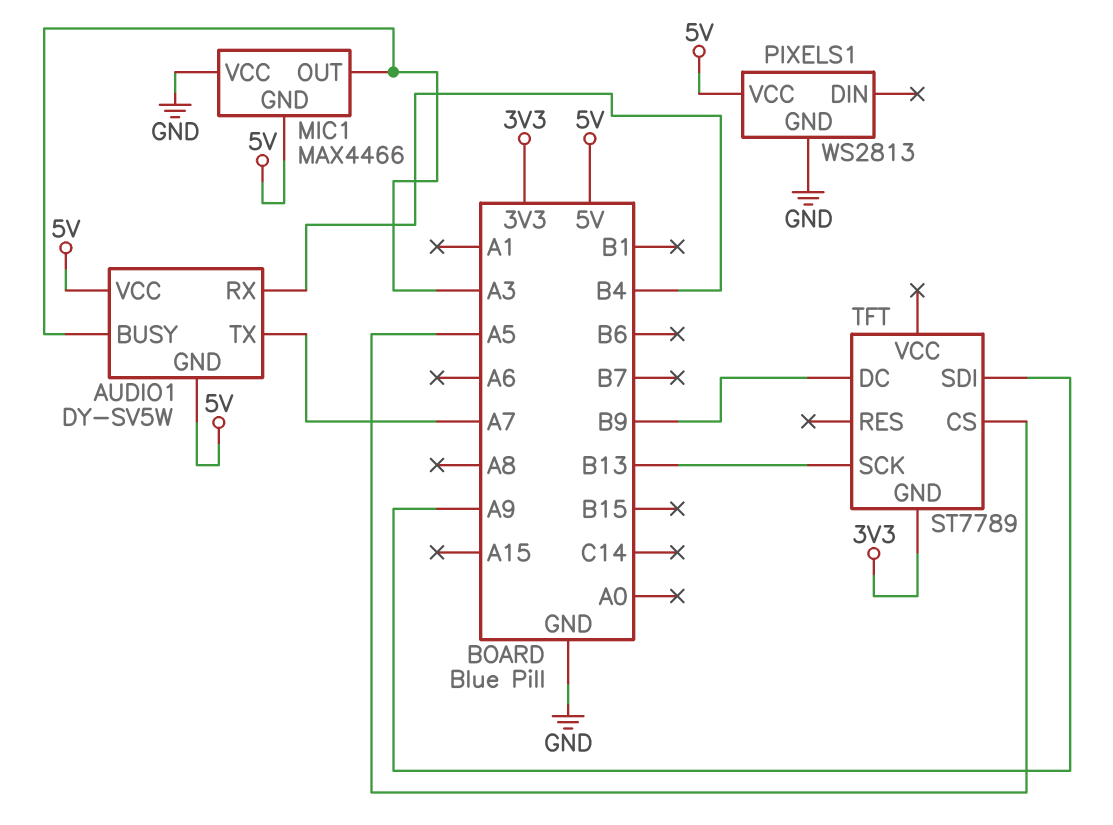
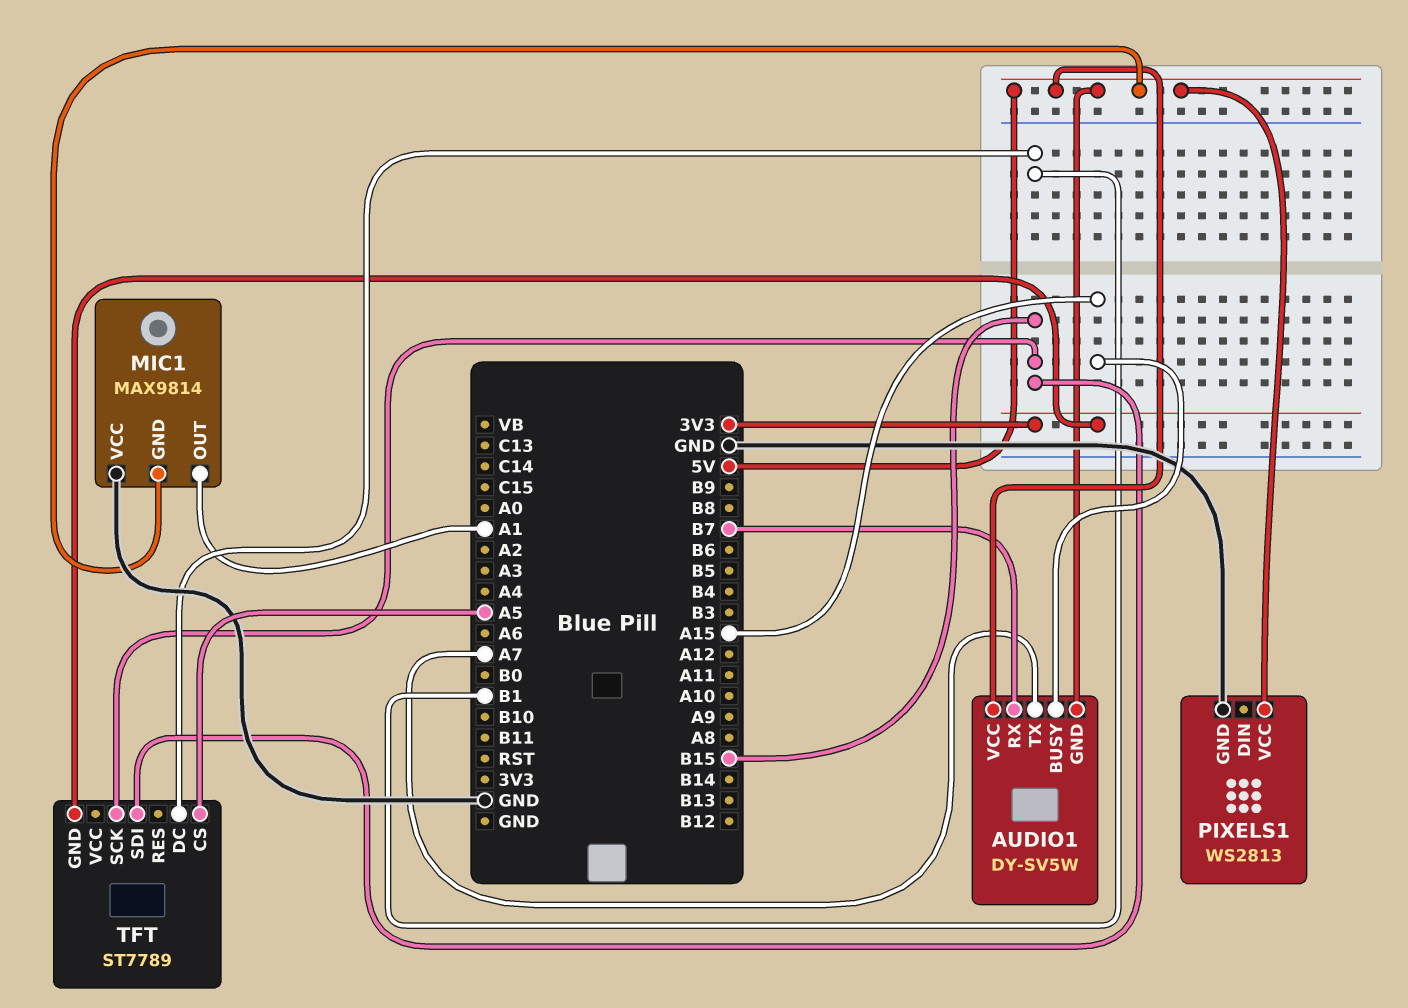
AUDIO1 pin BUSY: A3 -> A15
AUDIO1 pin RX: B4 -> B7
MIC1: MAX4466 -> MAX9814
MIC1 pin OUT: A3 -> A1
TFT pin DC: B9 -> B1
TFT pin SCK: B13 -> B15
TFT pin SDI: A9 -> B15

